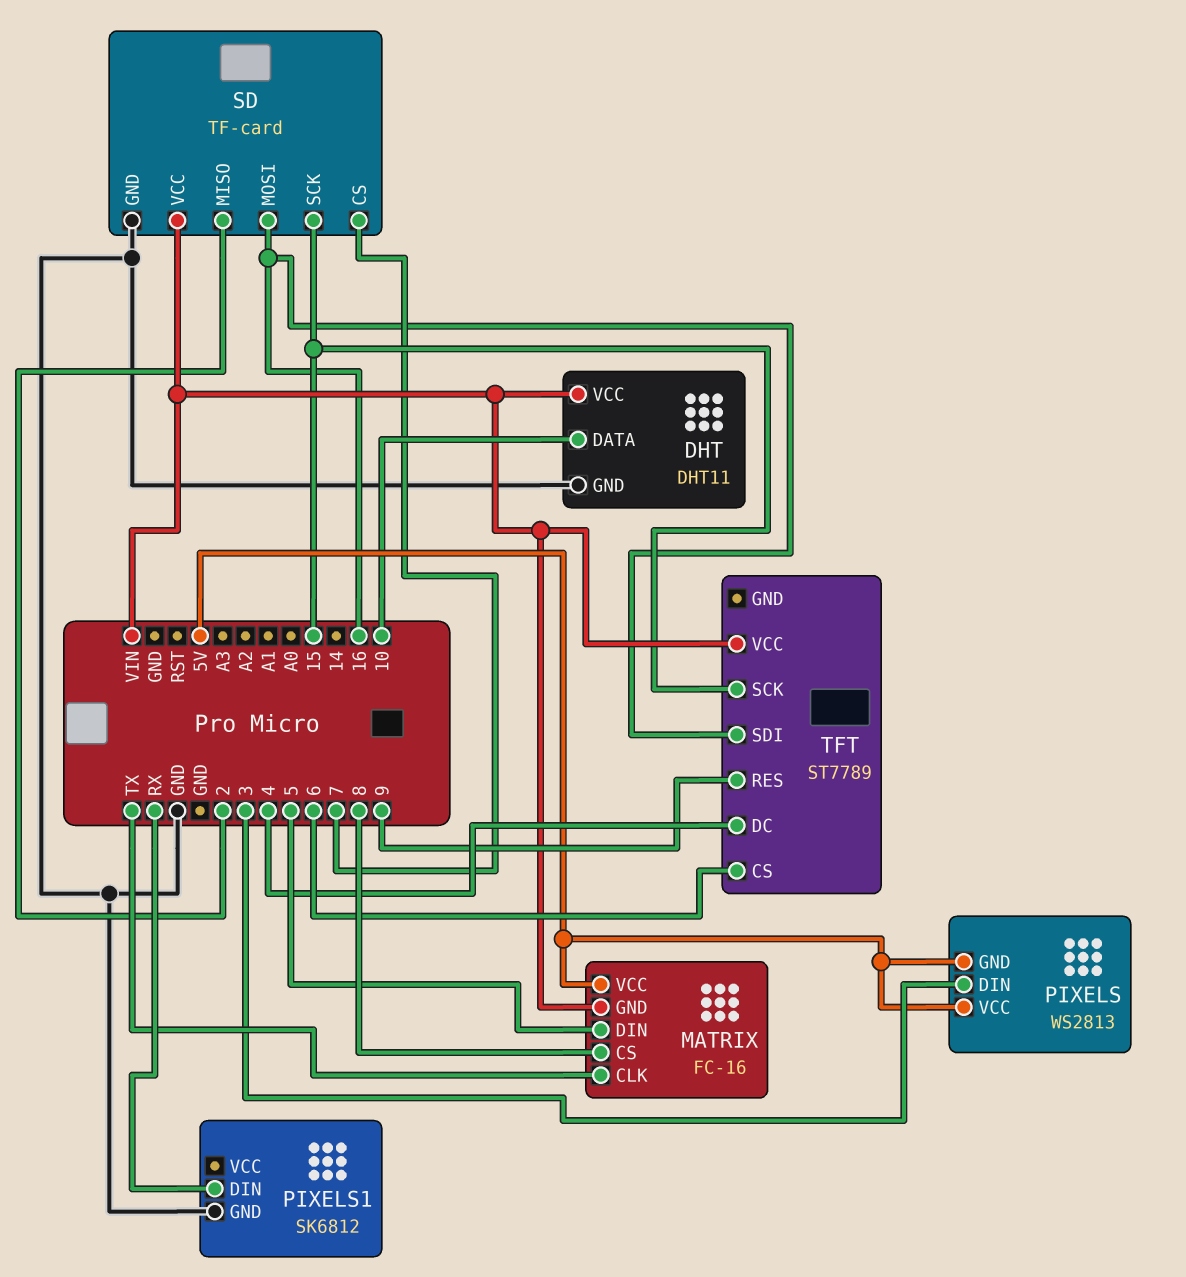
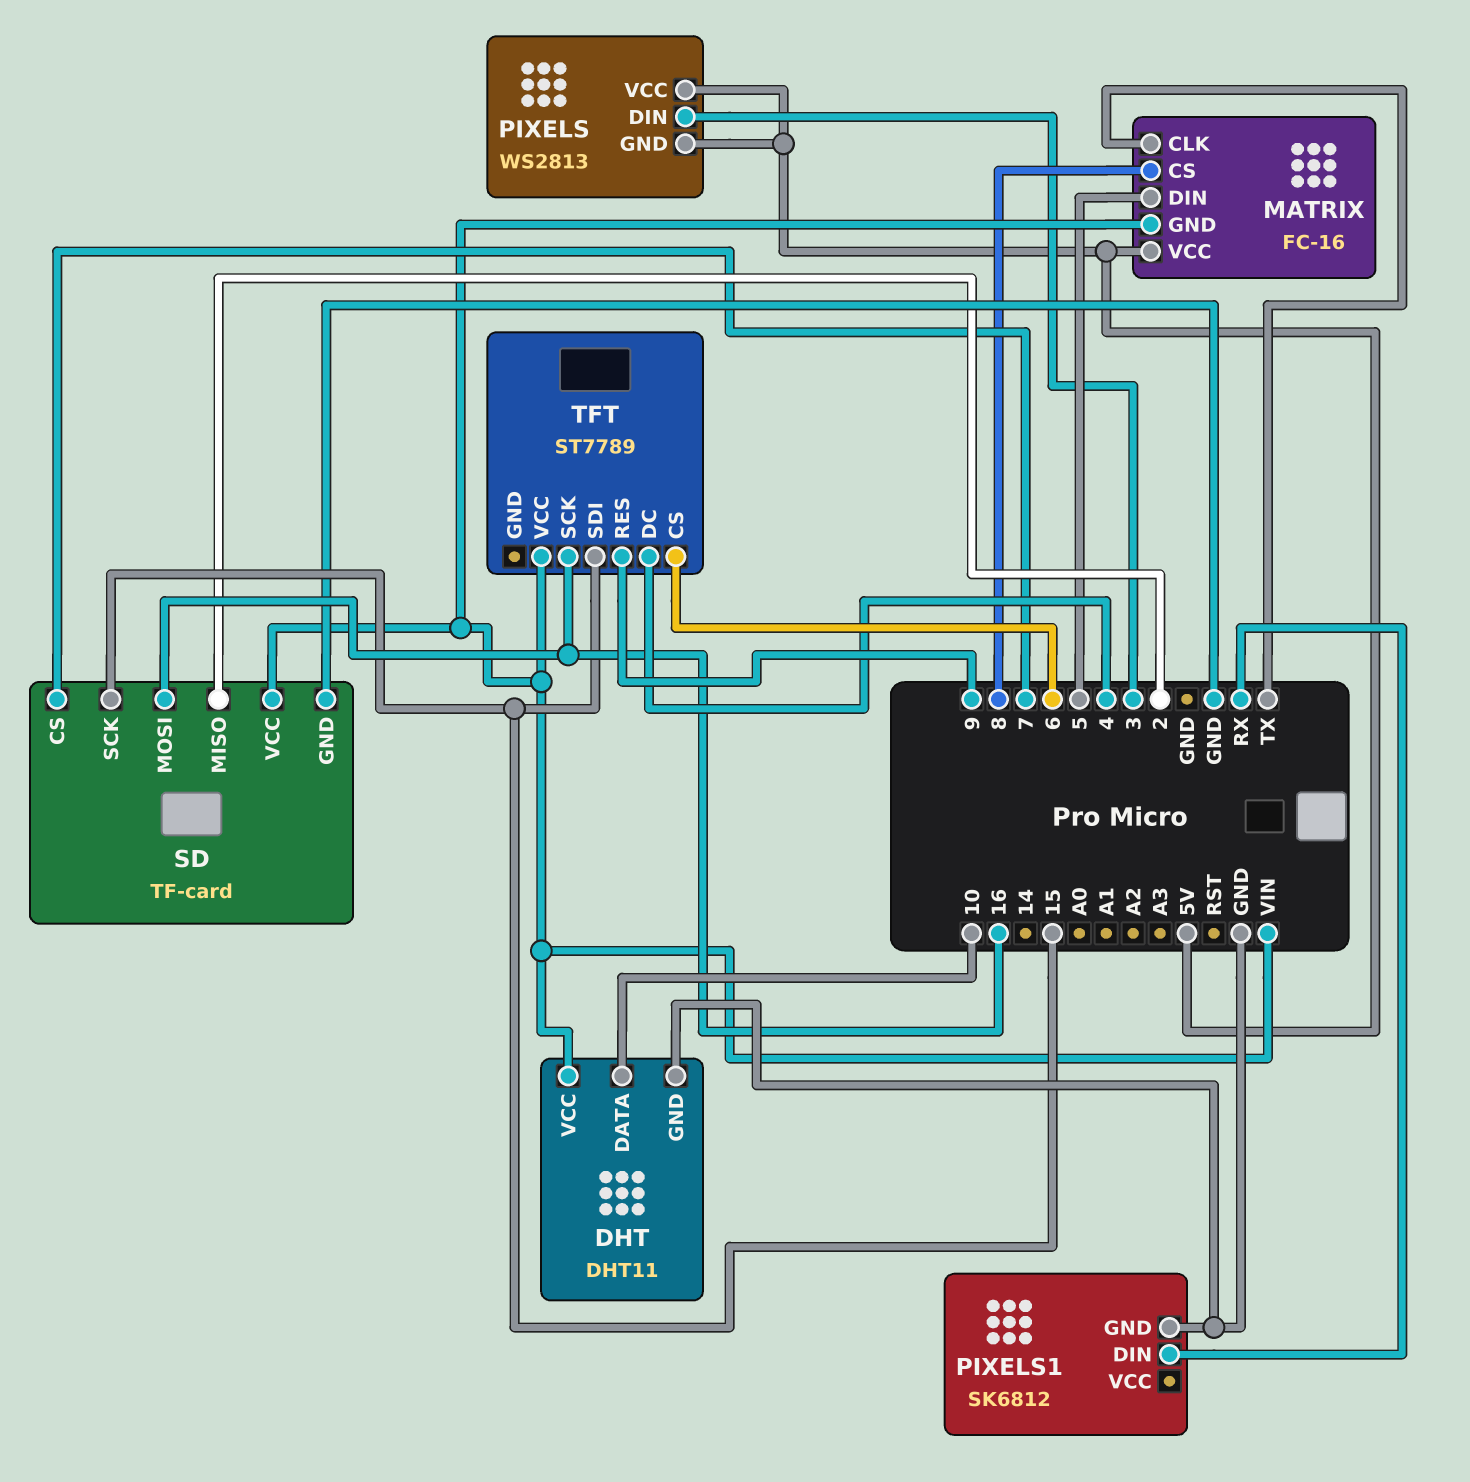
TFT pin SCK: 15 -> 16
TFT pin SDI: 16 -> 15

